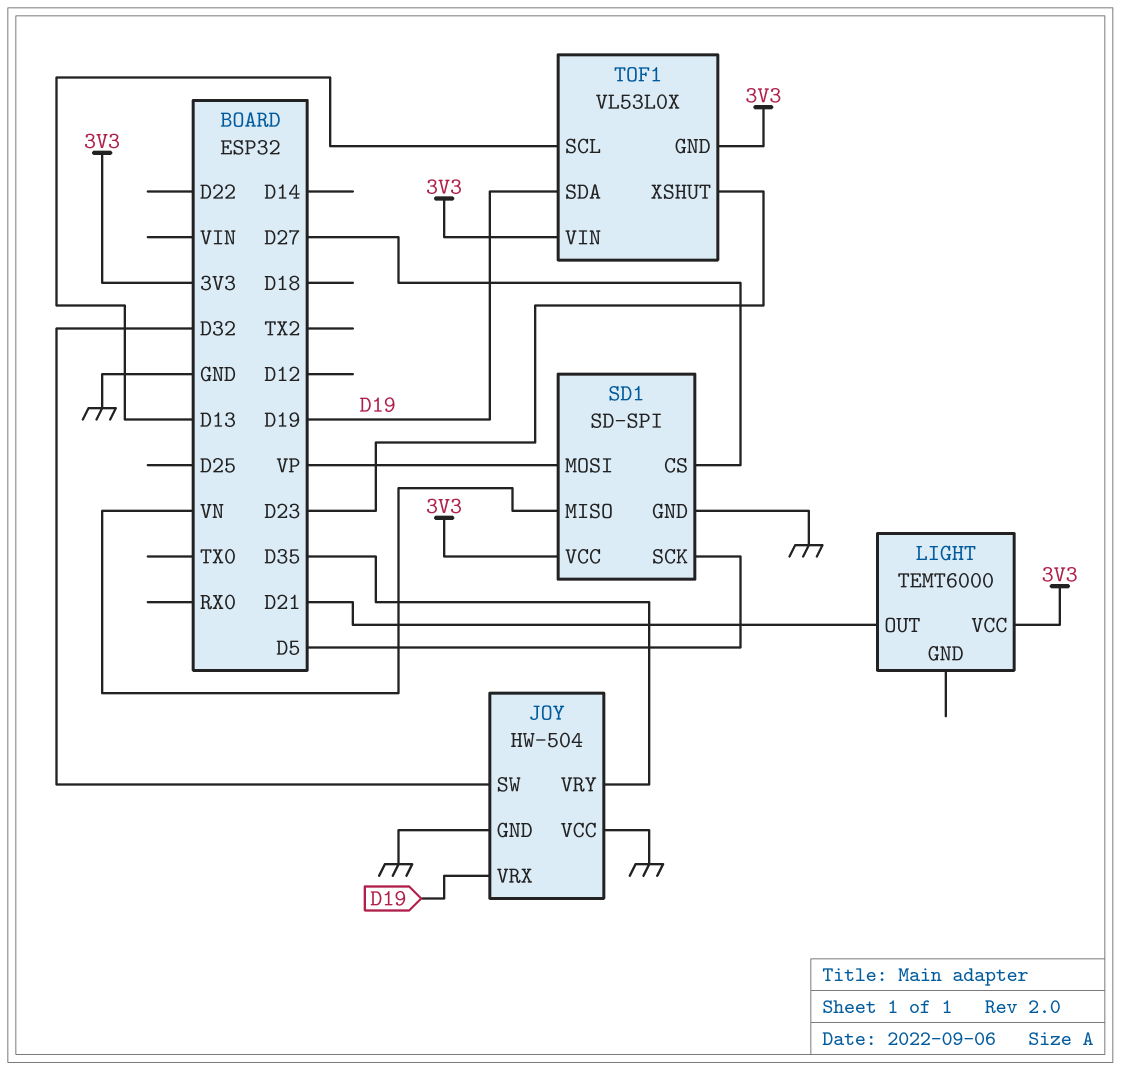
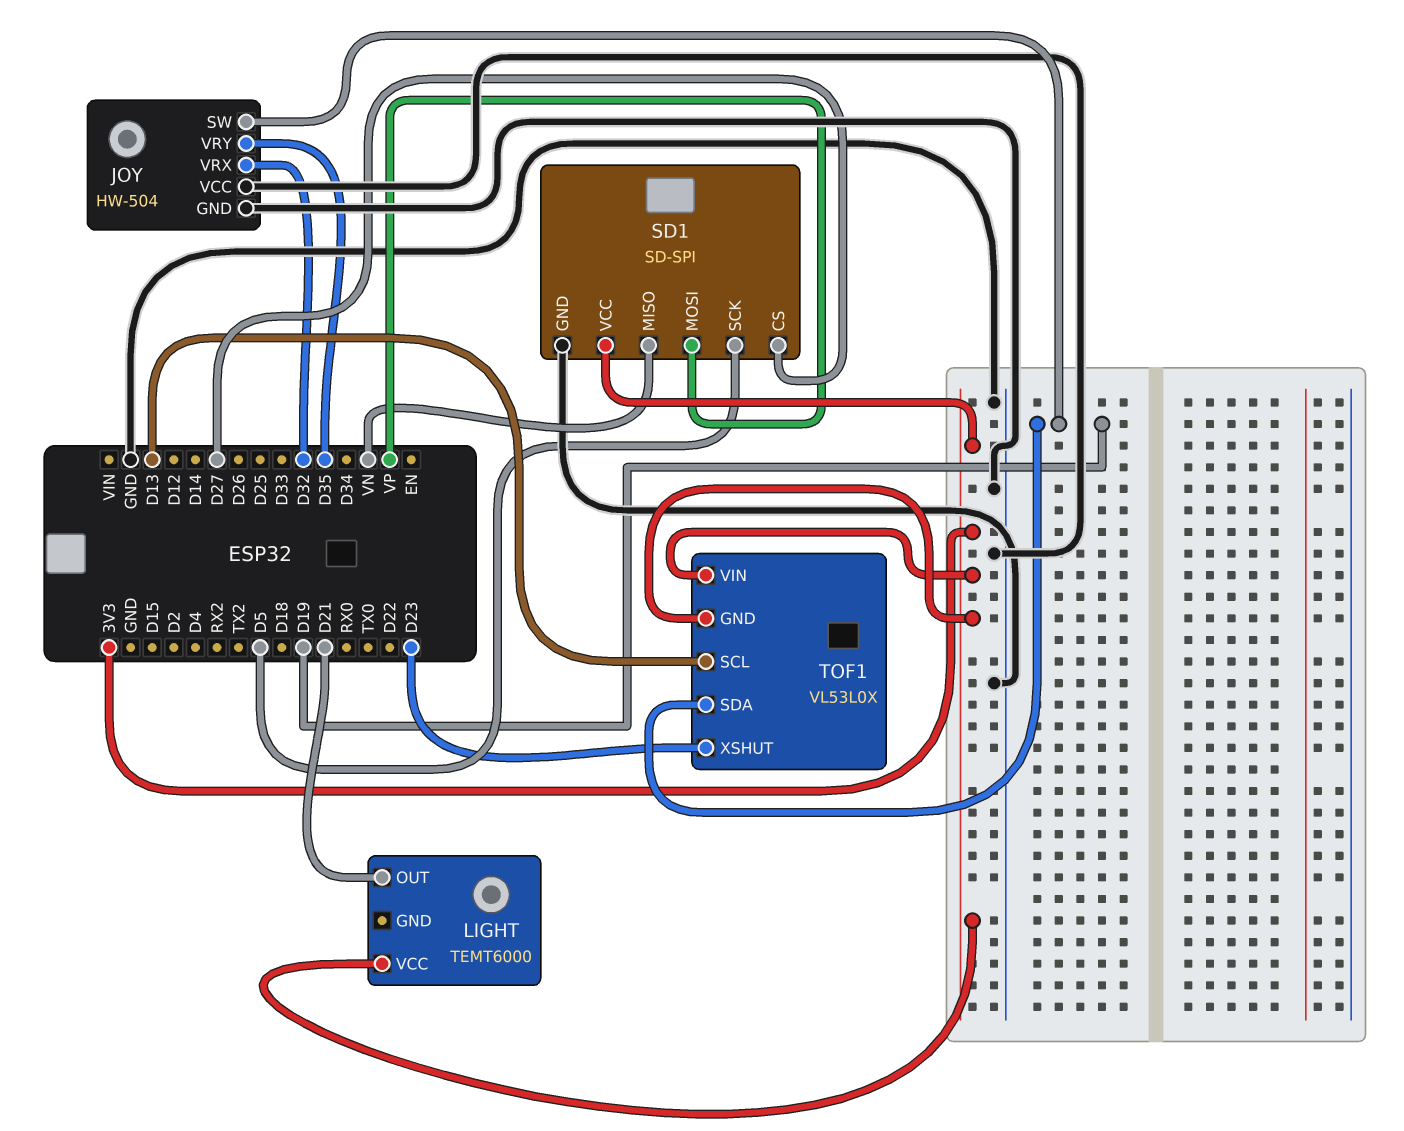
JOY pin SW: D32 -> D19
JOY pin VRX: D19 -> D32

